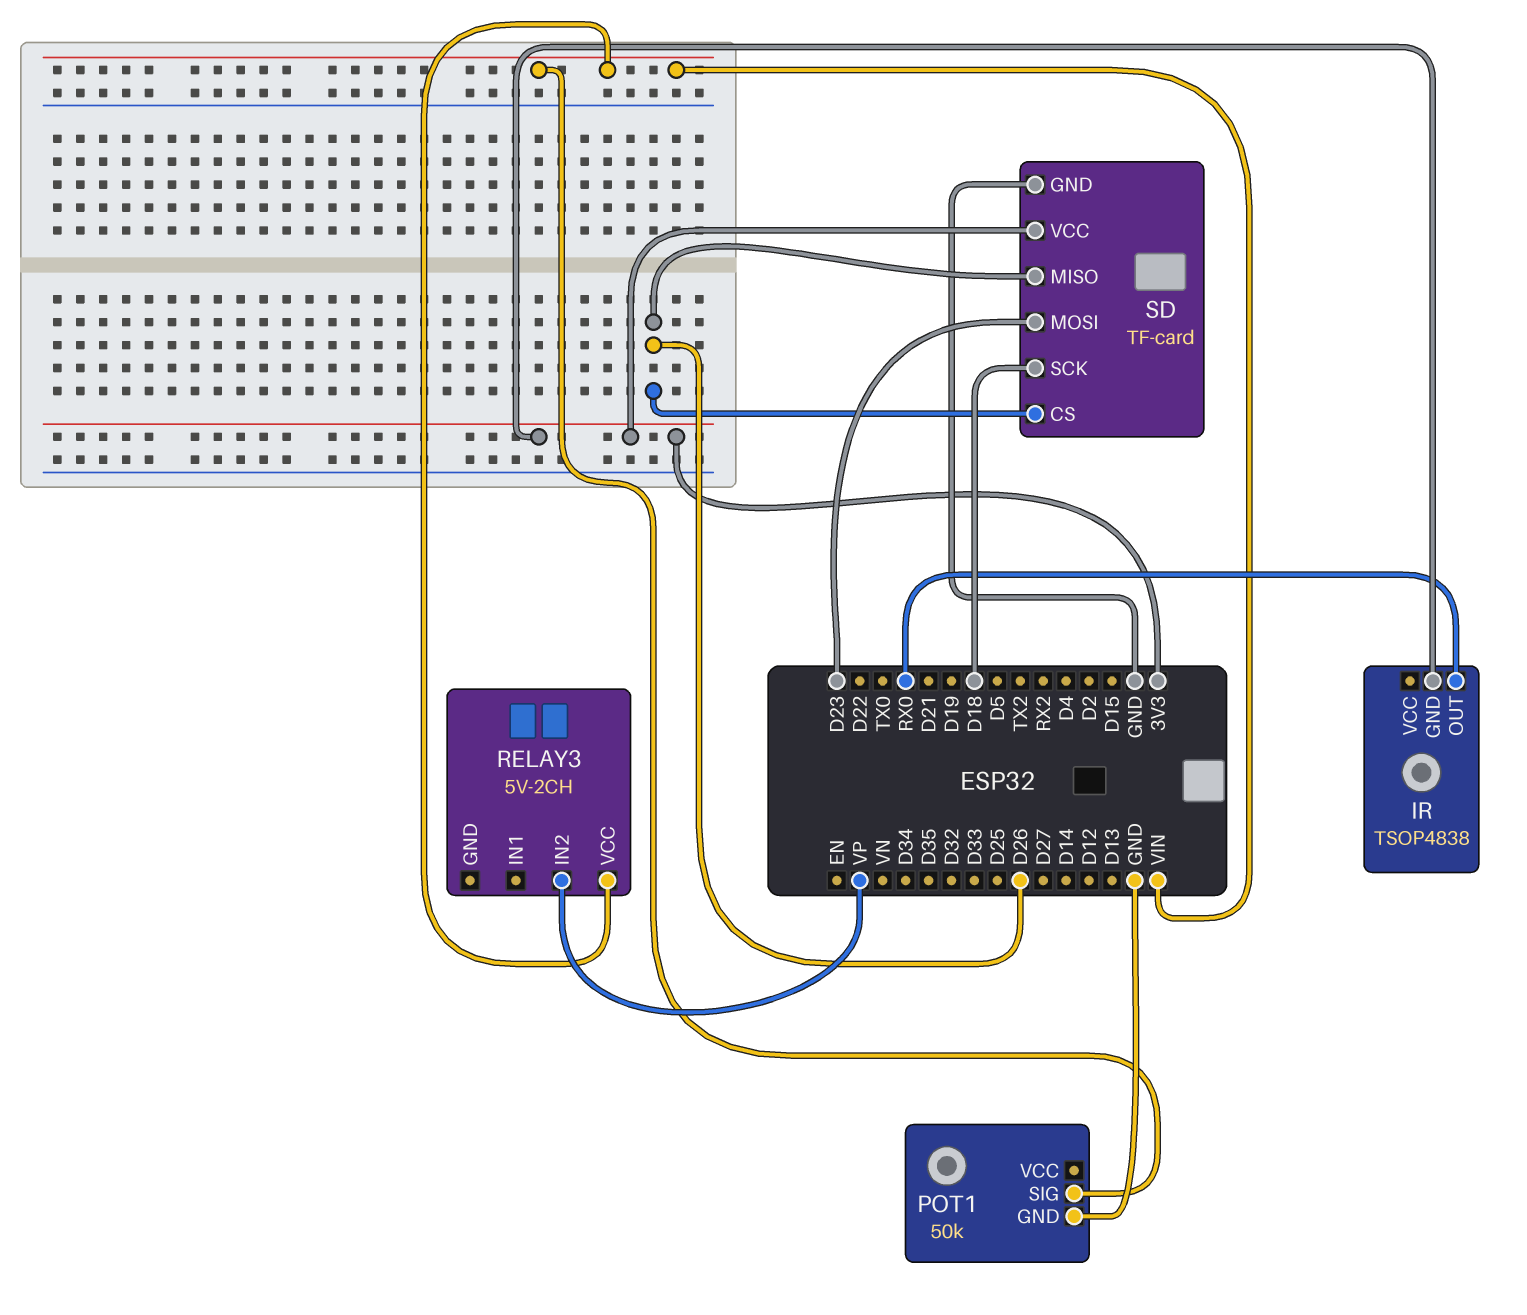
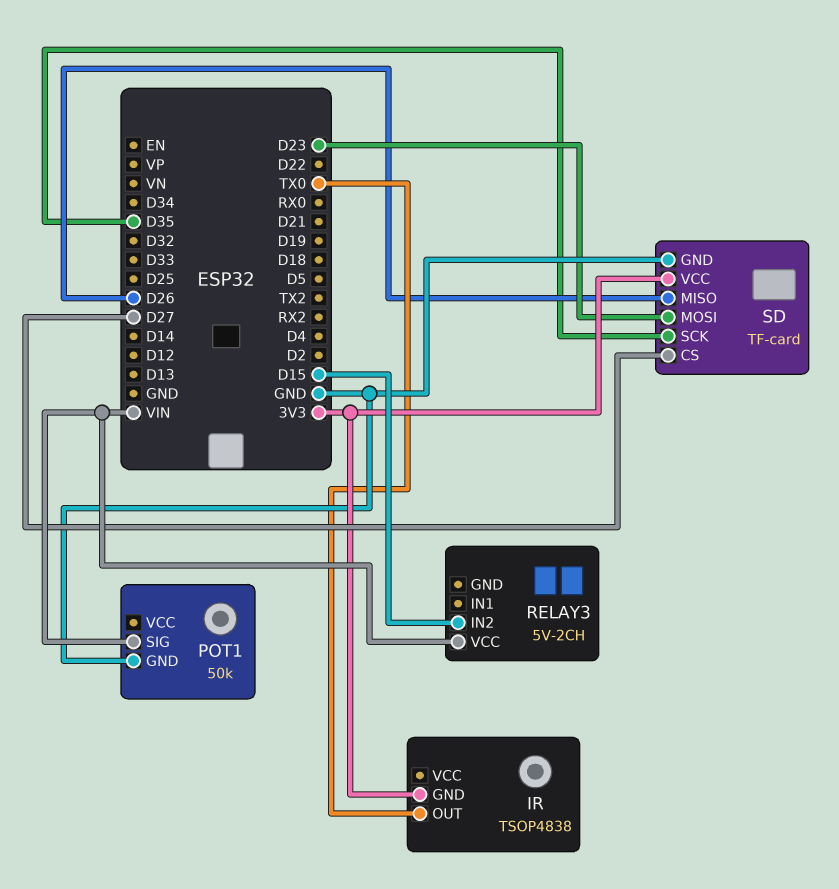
IR pin OUT: RX0 -> TX0
RELAY3 pin IN2: VP -> D15
SD pin CS: D26 -> D27
SD pin SCK: D18 -> D35

